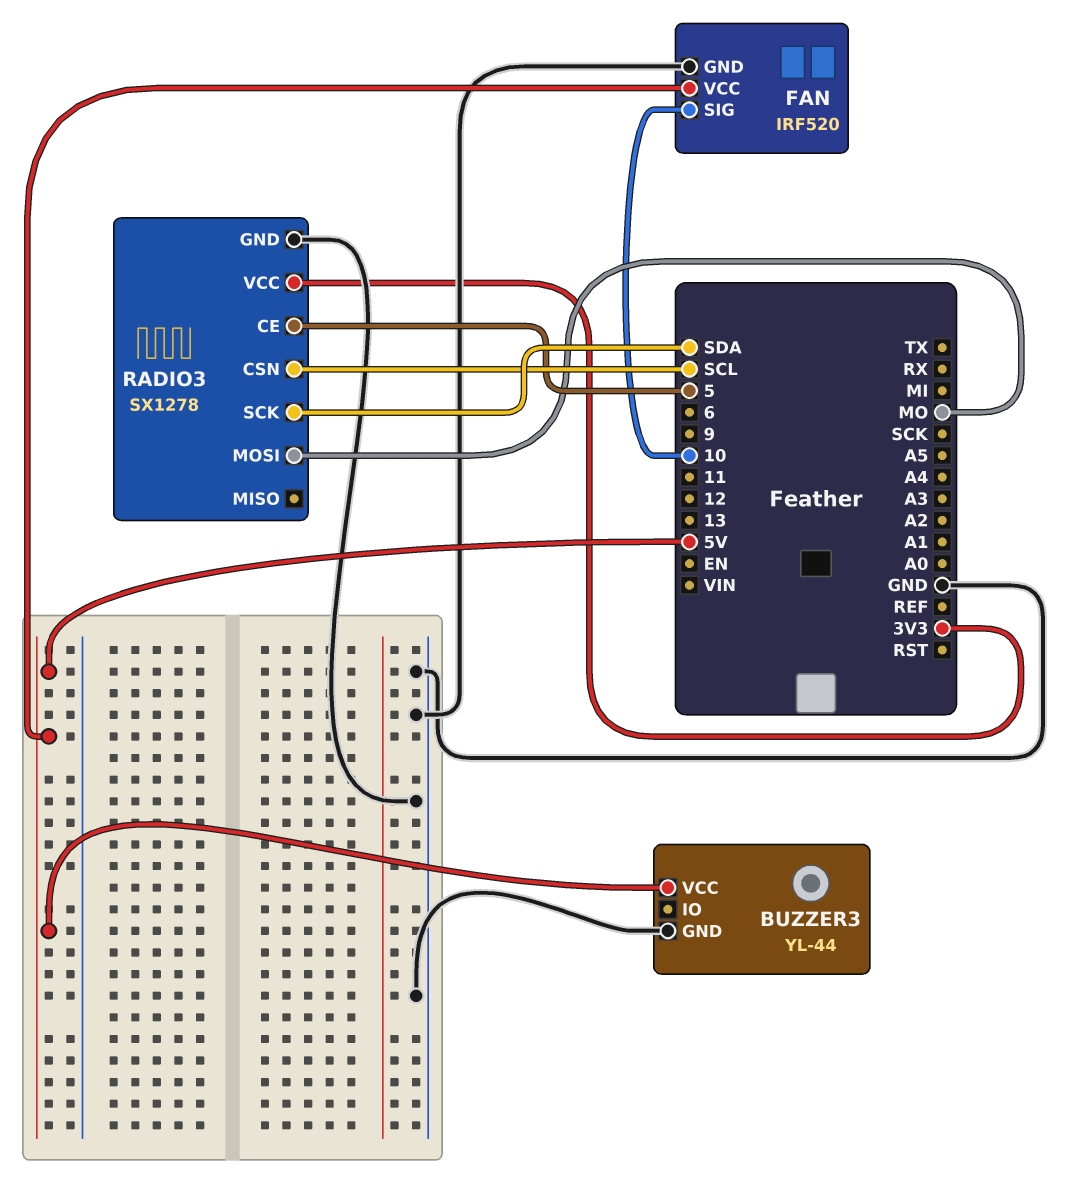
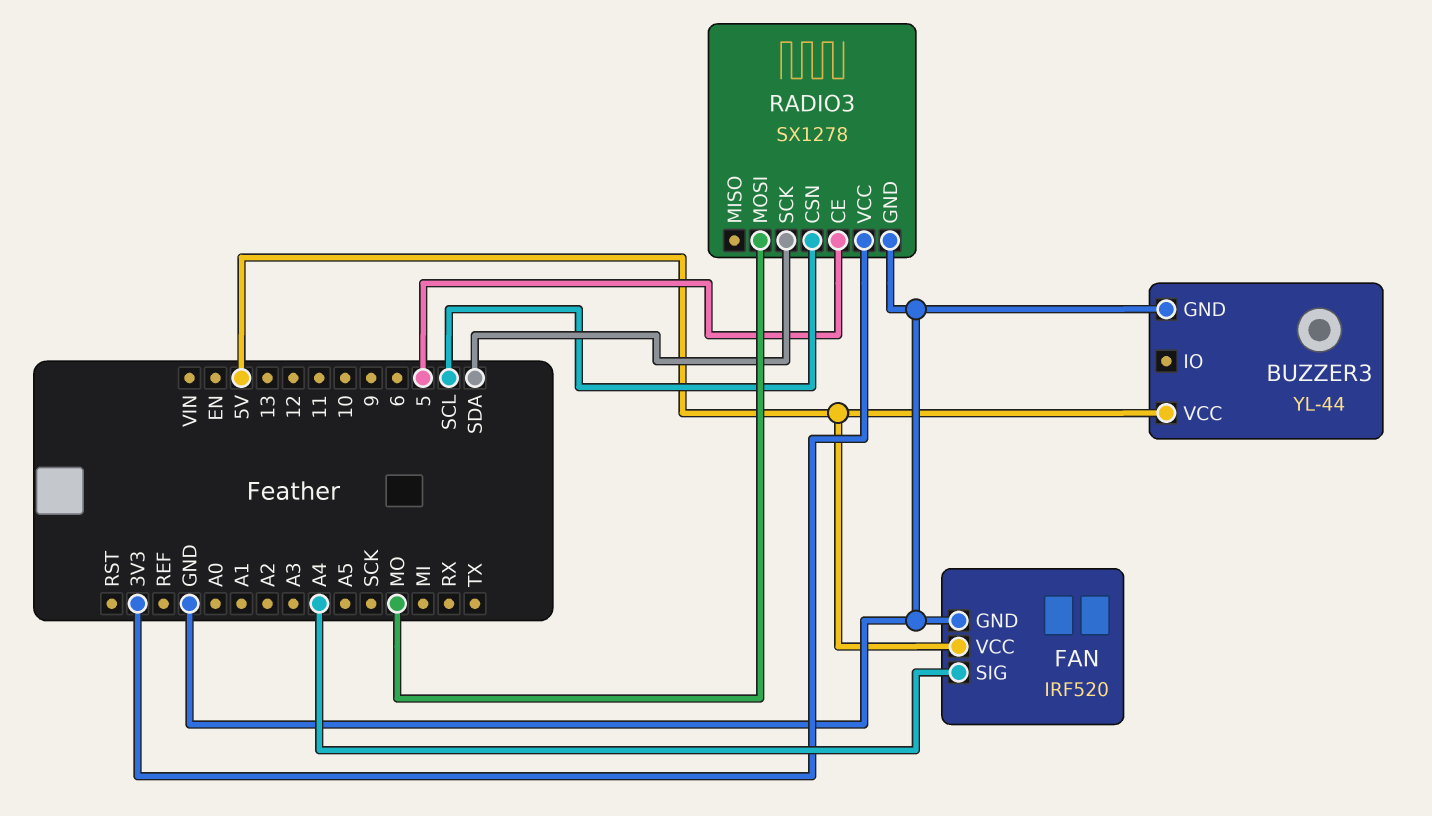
FAN pin SIG: 10 -> A4

